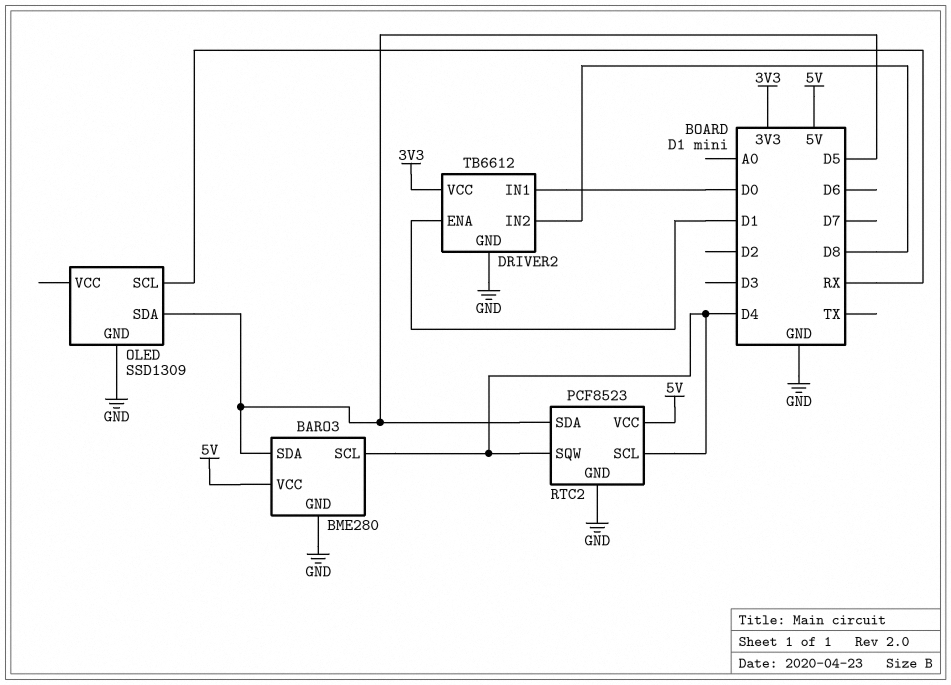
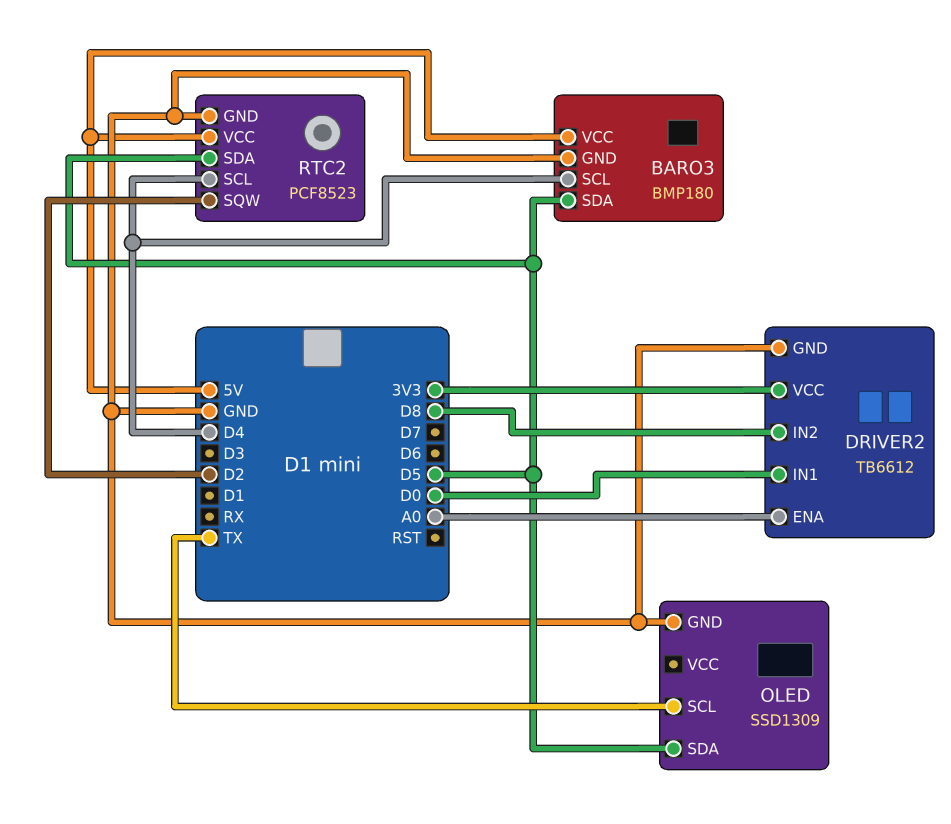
BARO3: BME280 -> BMP180
DRIVER2 pin ENA: D1 -> A0
OLED pin SCL: RX -> TX
RTC2 pin SQW: D4 -> D2

